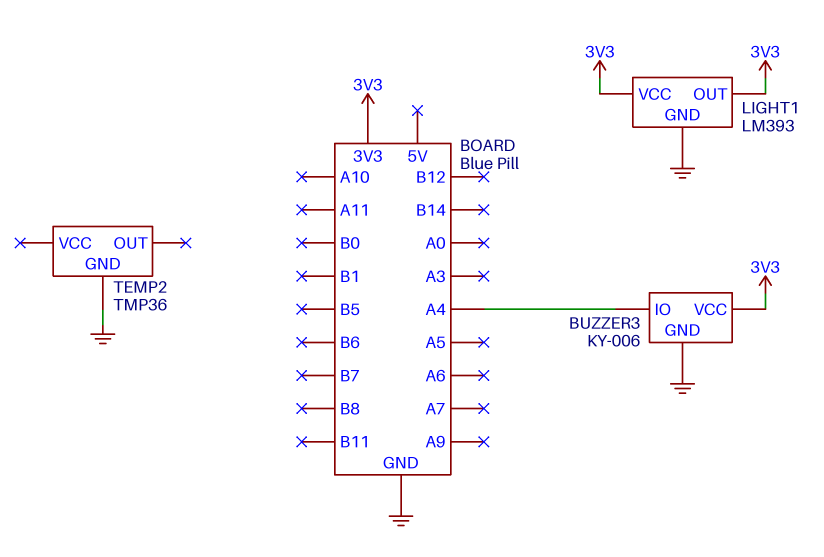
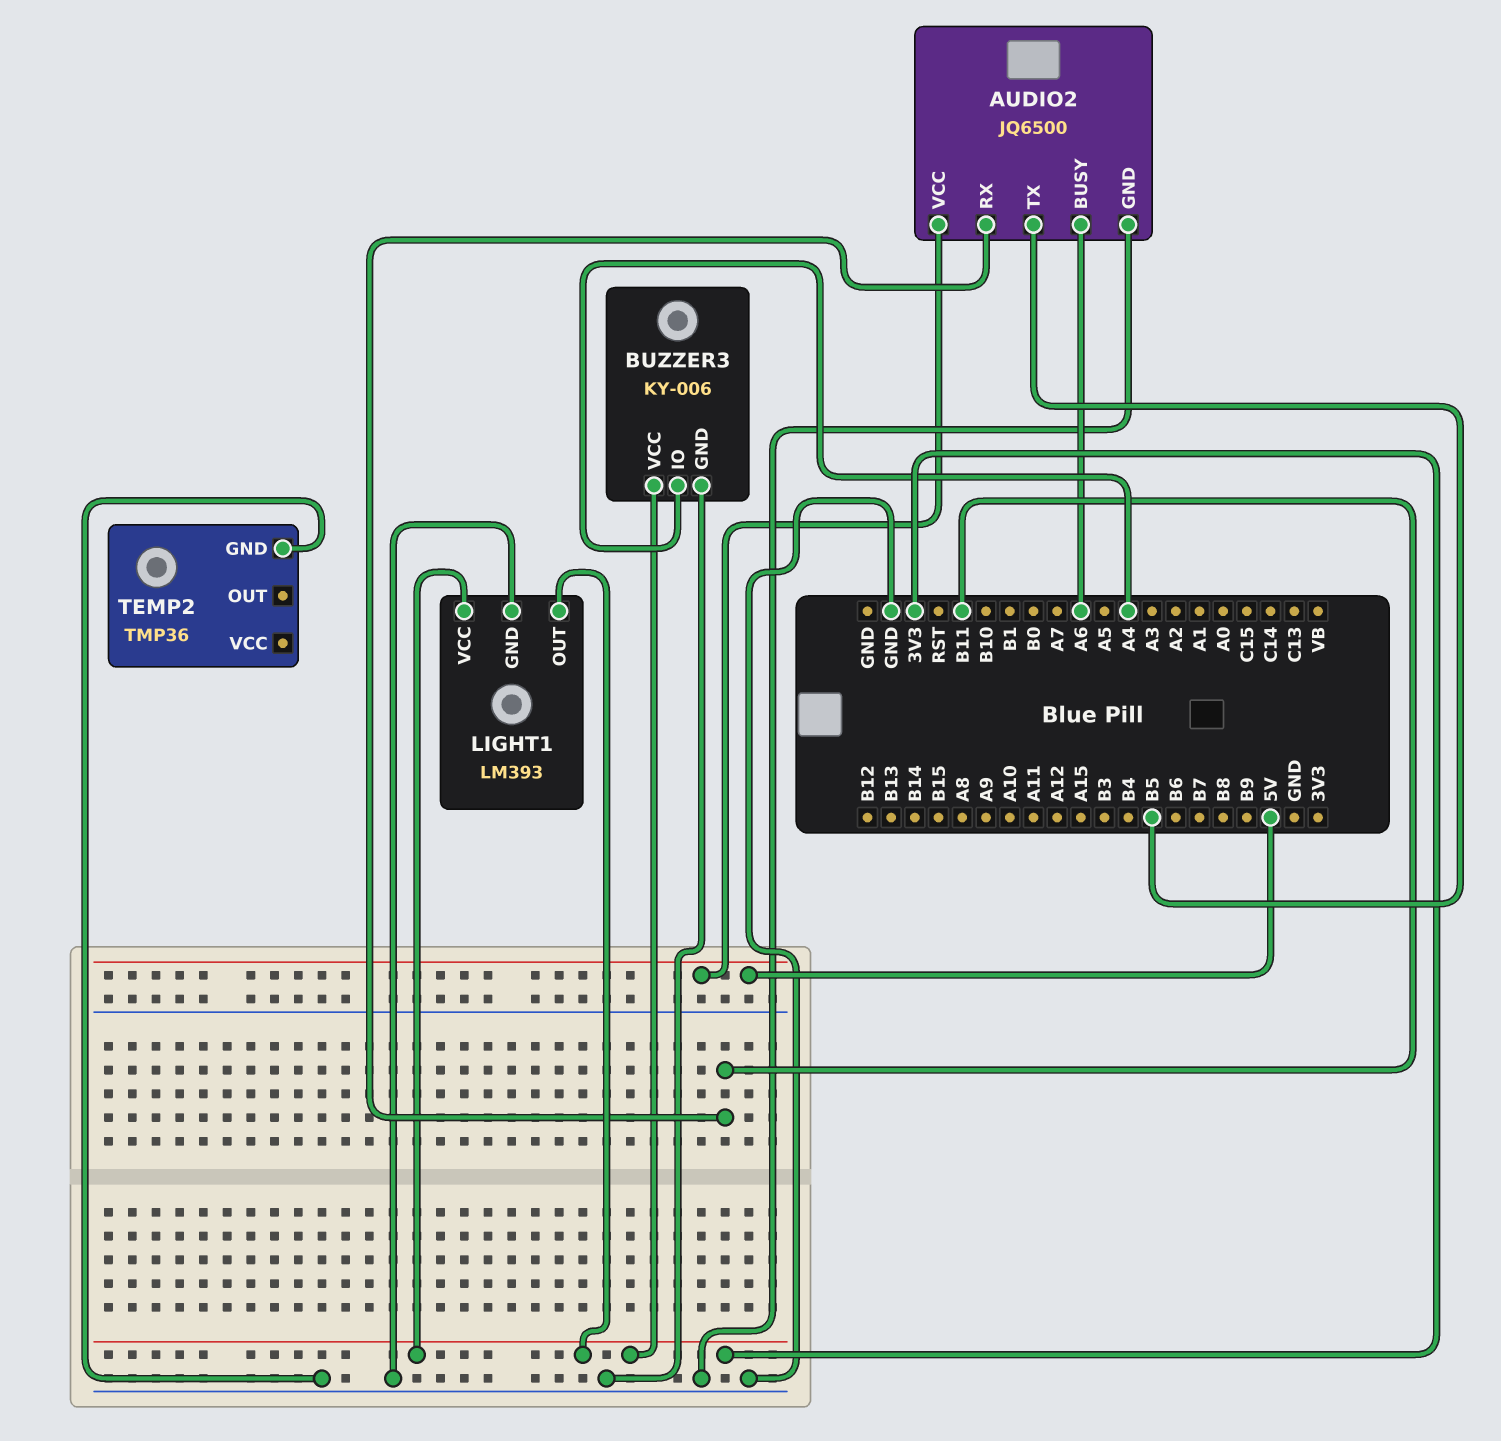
AUDIO2: none -> JQ6500
AUDIO2 pin BUSY: none -> A6
AUDIO2 pin GND: none -> GND
AUDIO2 pin RX: none -> B11
AUDIO2 pin TX: none -> B5
AUDIO2 pin VCC: none -> 5V

